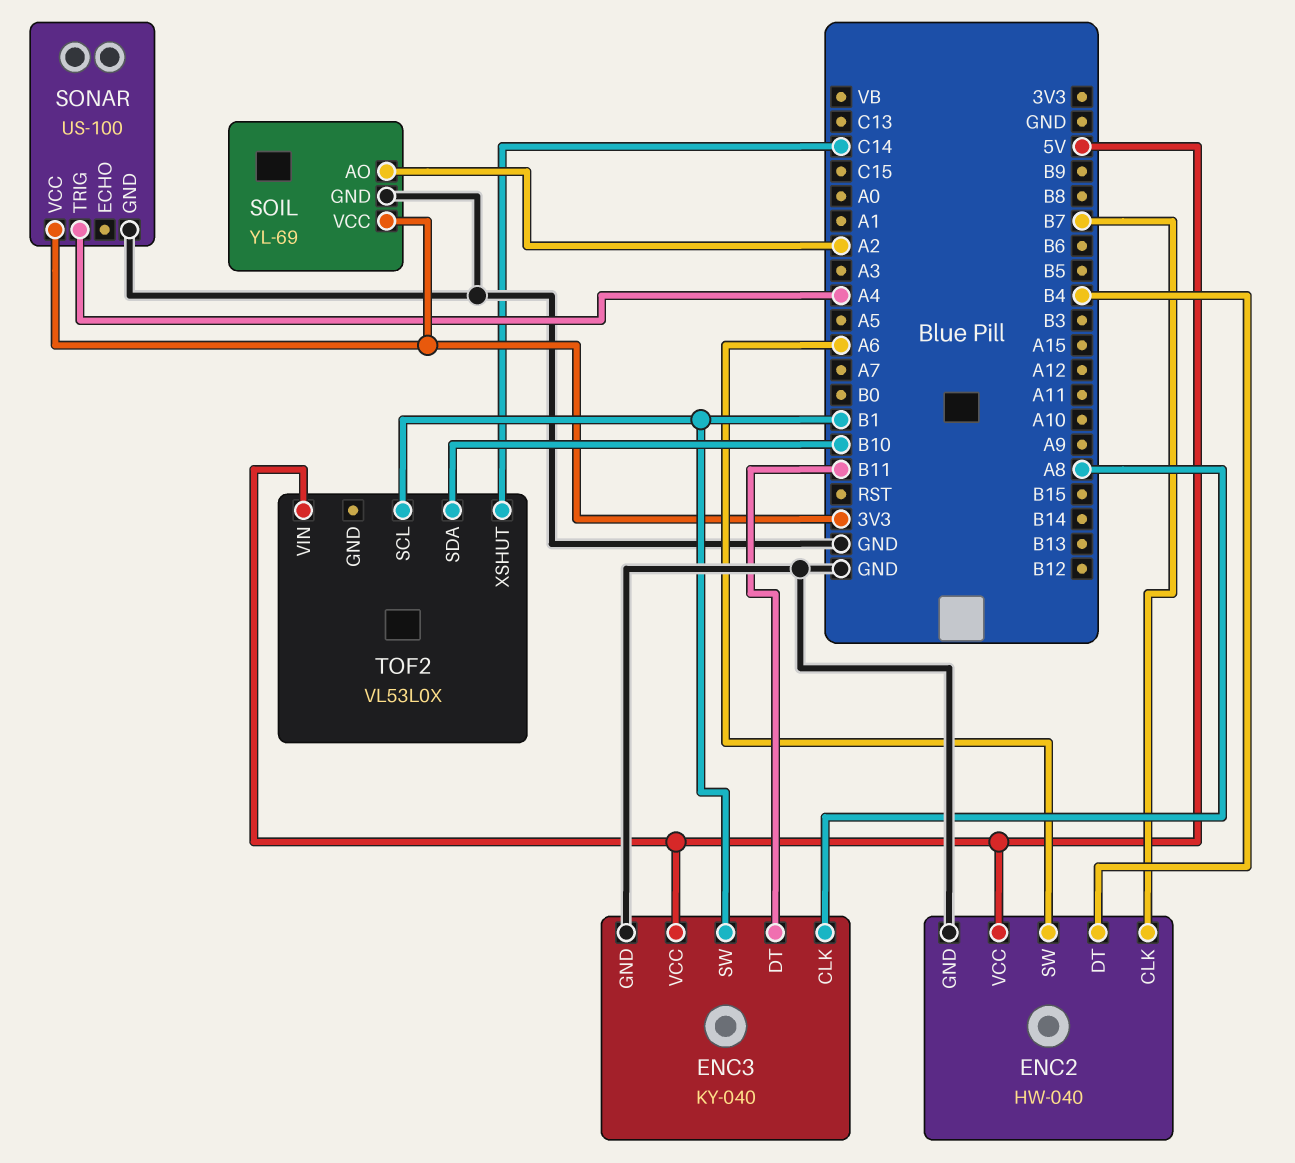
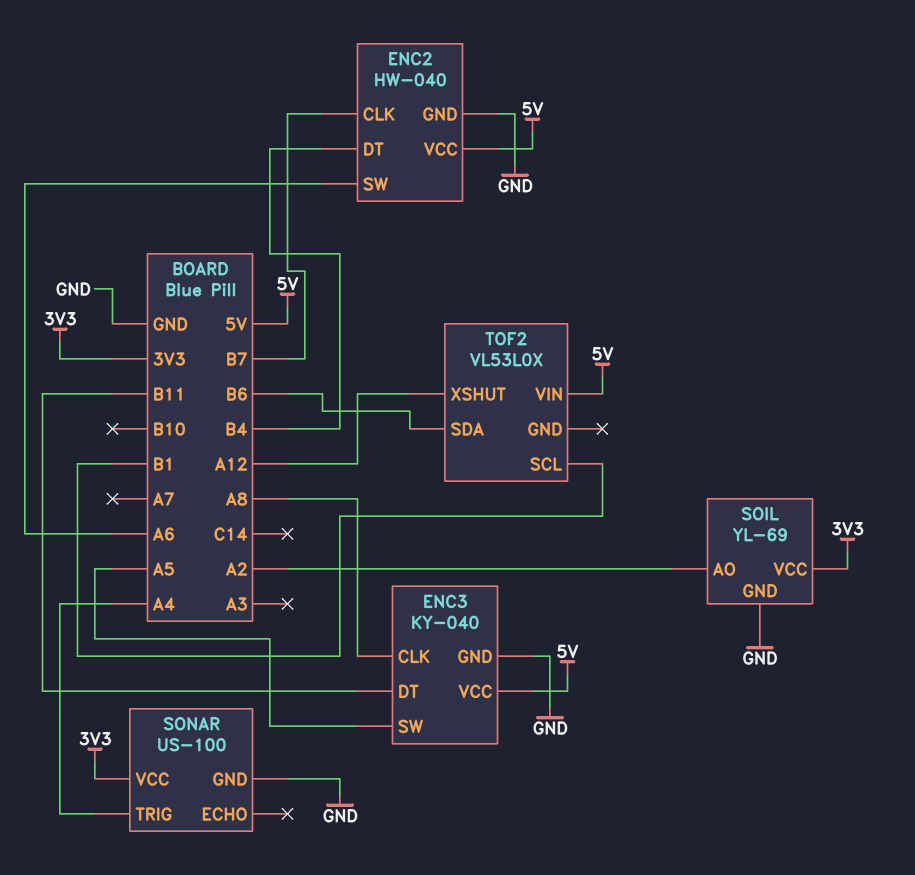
ENC3 pin SW: B1 -> A5
TOF2 pin SDA: B10 -> B6
TOF2 pin XSHUT: C14 -> A12

